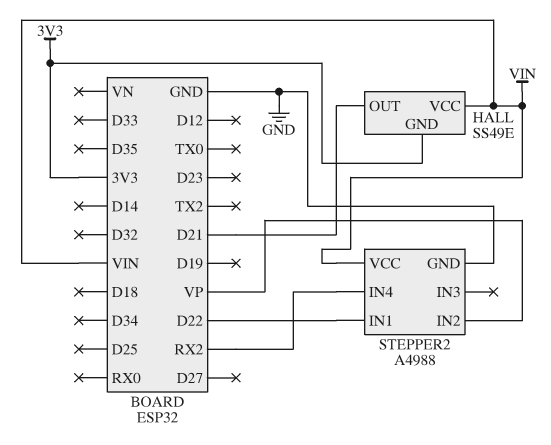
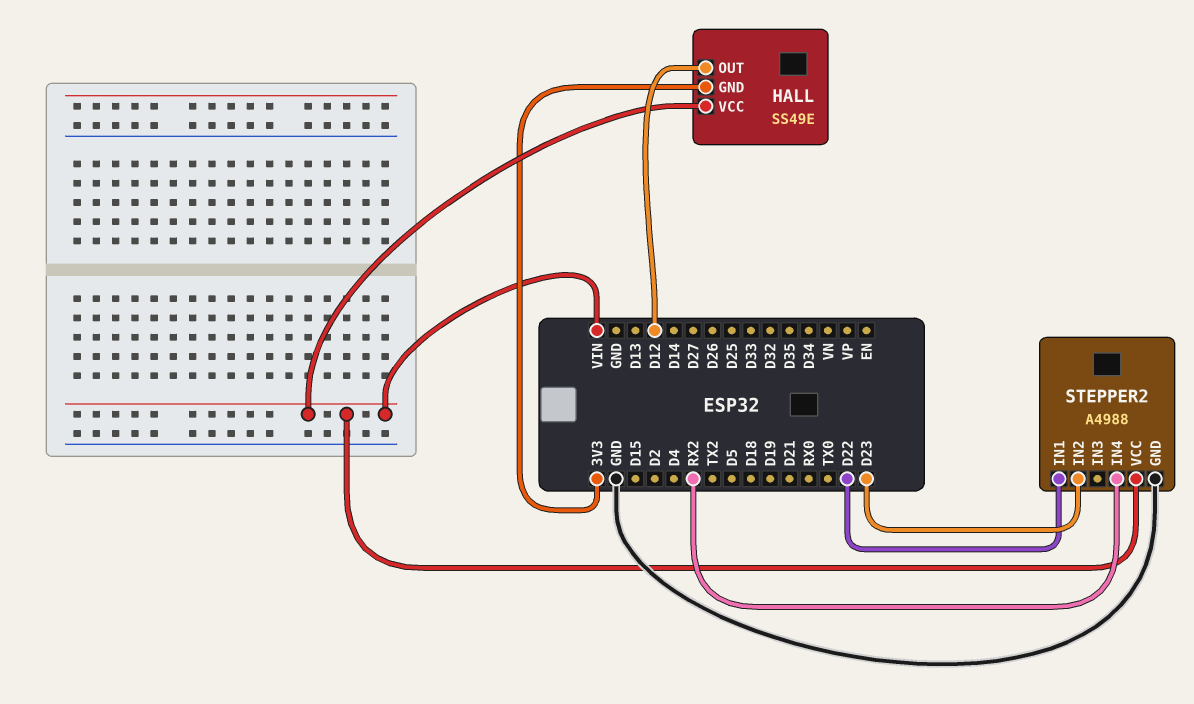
HALL pin OUT: D21 -> D12
STEPPER2 pin IN2: VP -> D23

